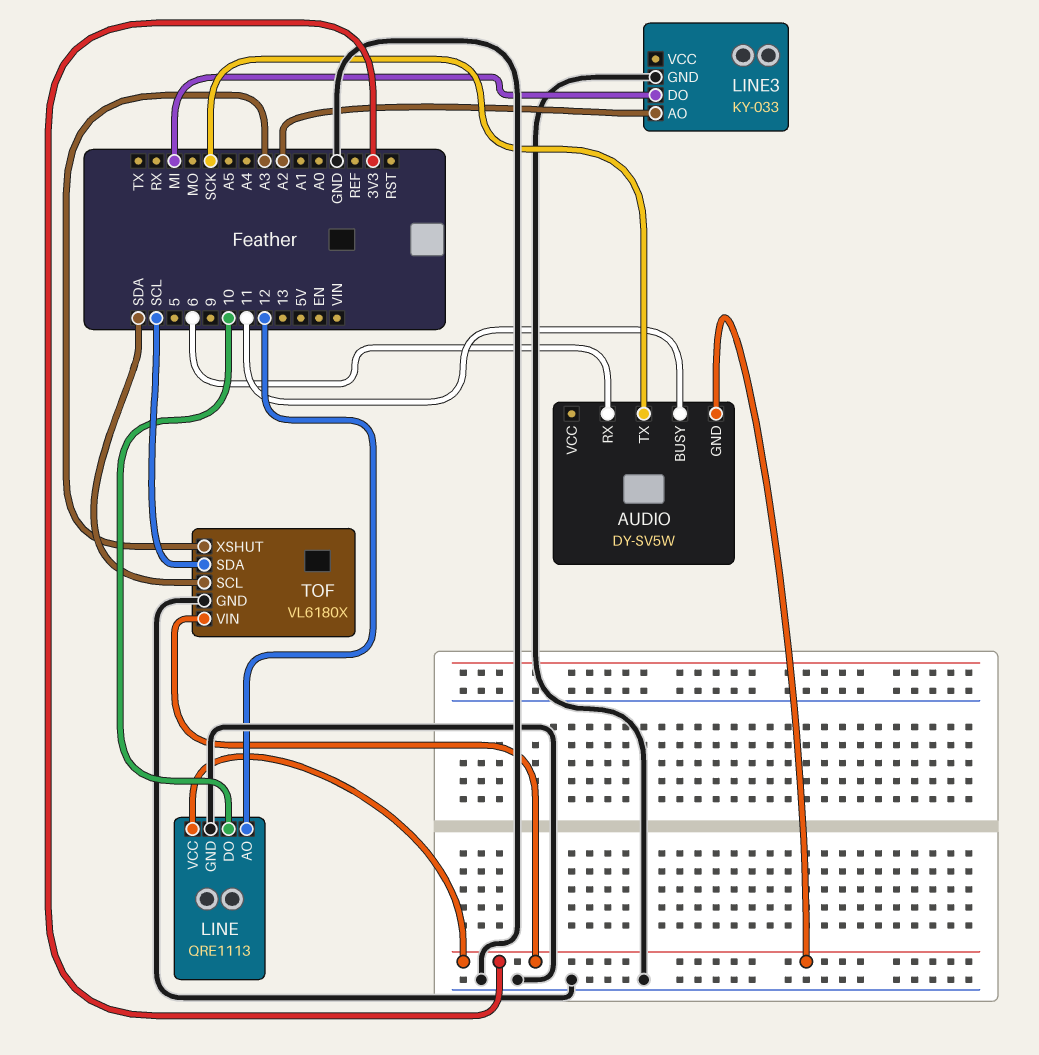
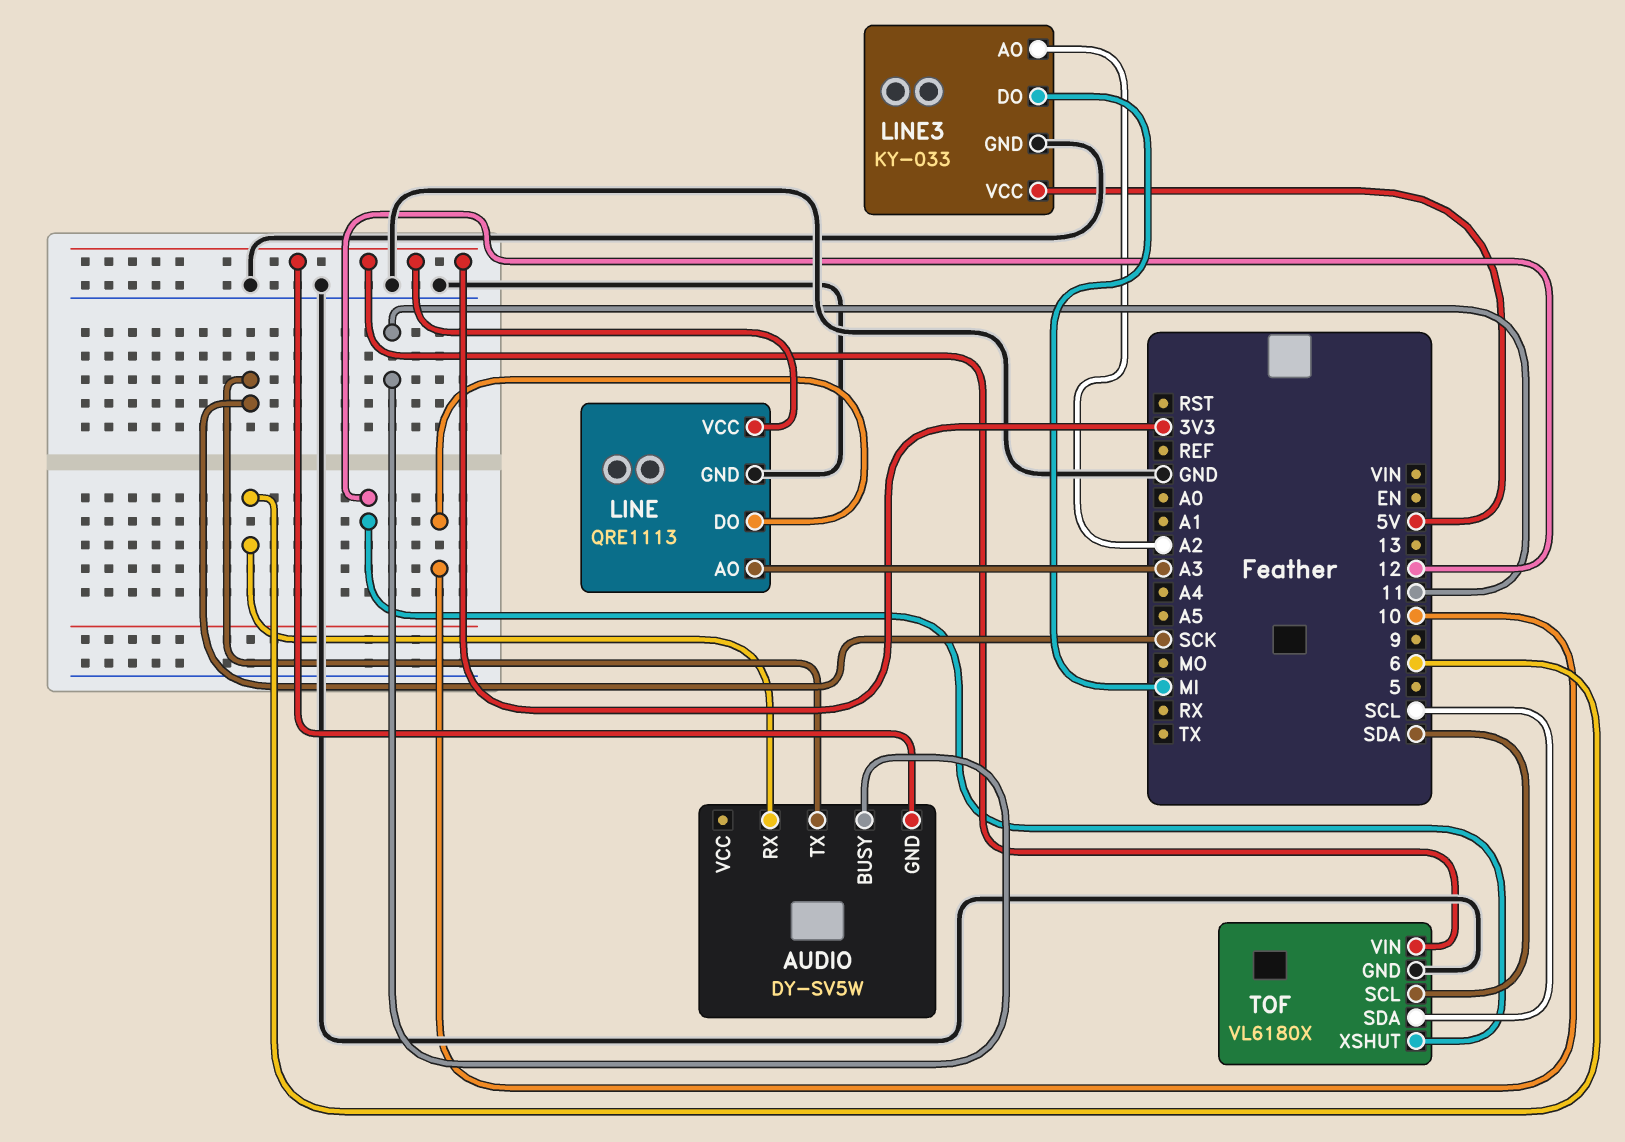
LINE pin AO: 12 -> A3
LINE3 pin VCC: none -> 5V
TOF pin XSHUT: A3 -> 12

